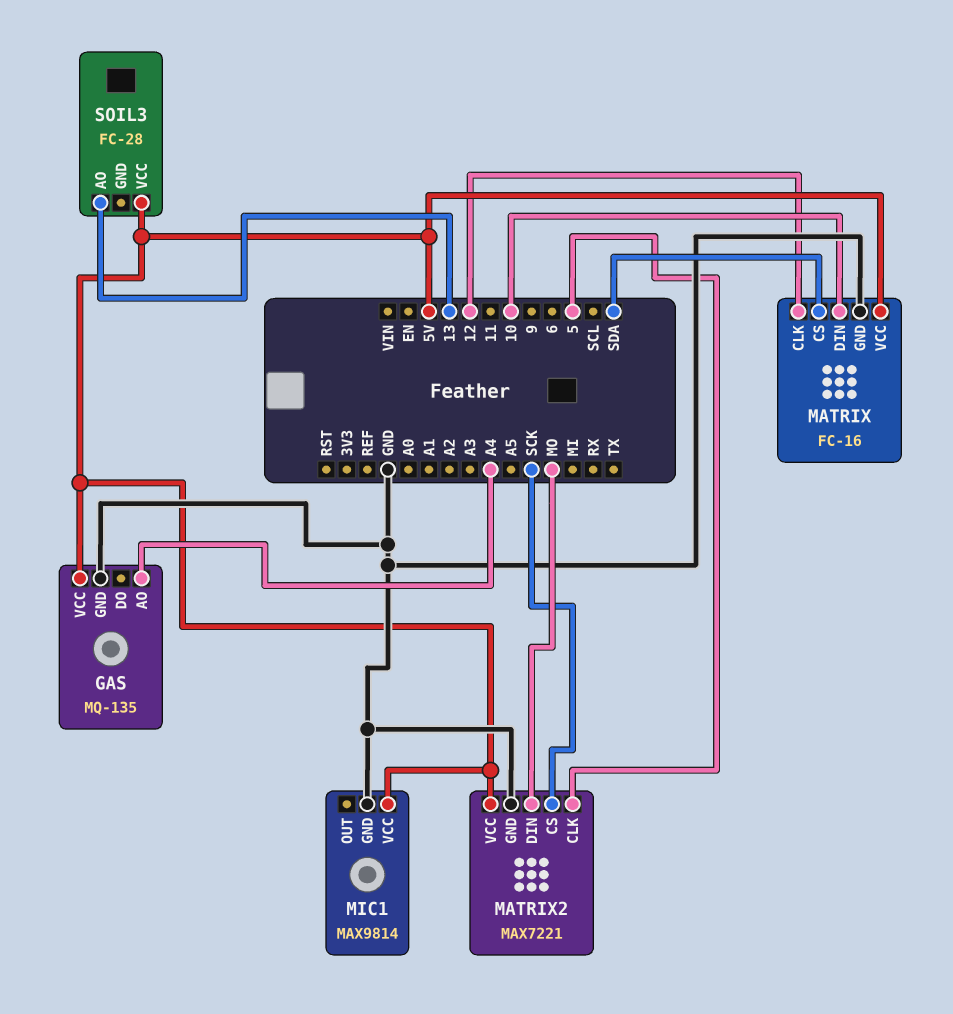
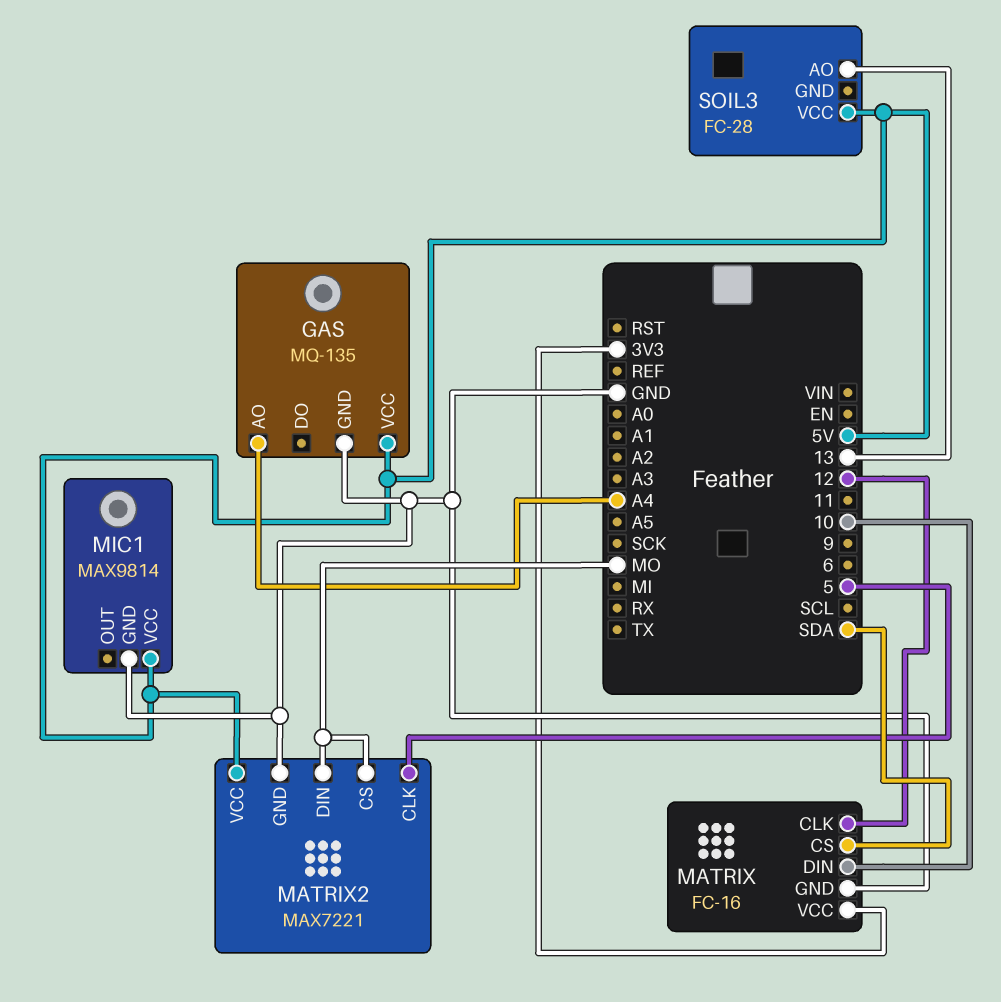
MATRIX pin VCC: 5V -> 3V3
MATRIX2 pin CS: SCK -> MO

